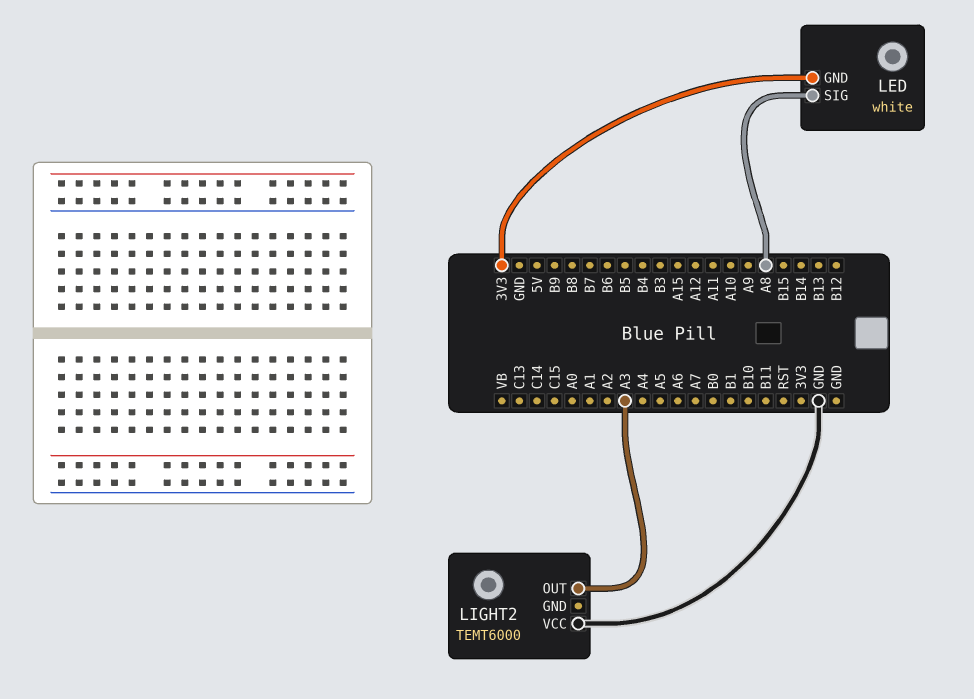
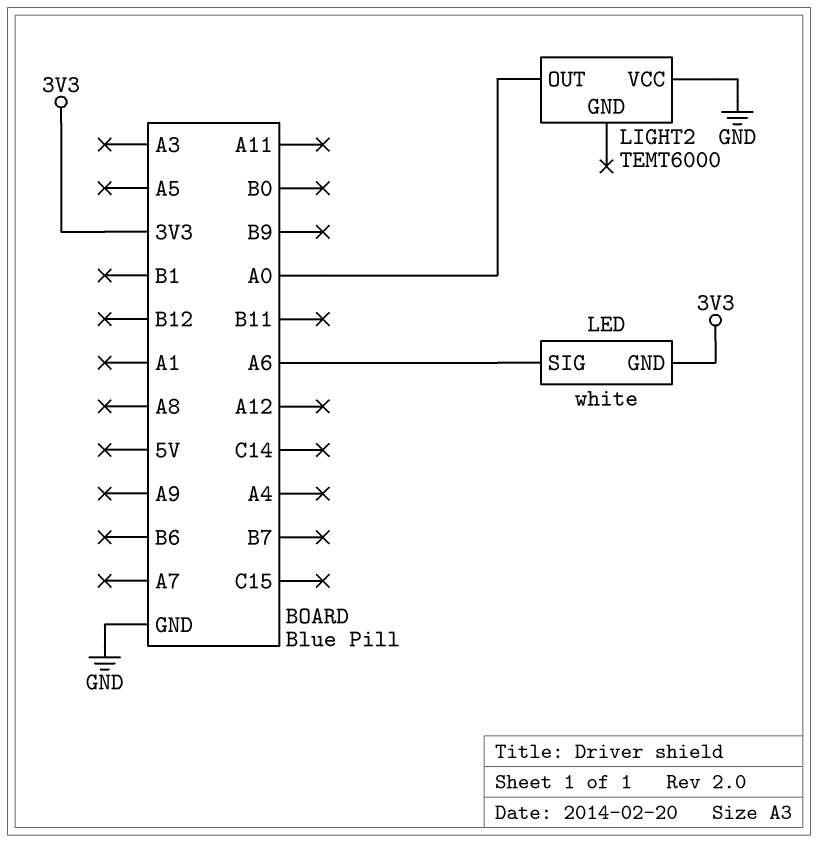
LED pin SIG: A8 -> A6
LIGHT2 pin OUT: A3 -> A0

